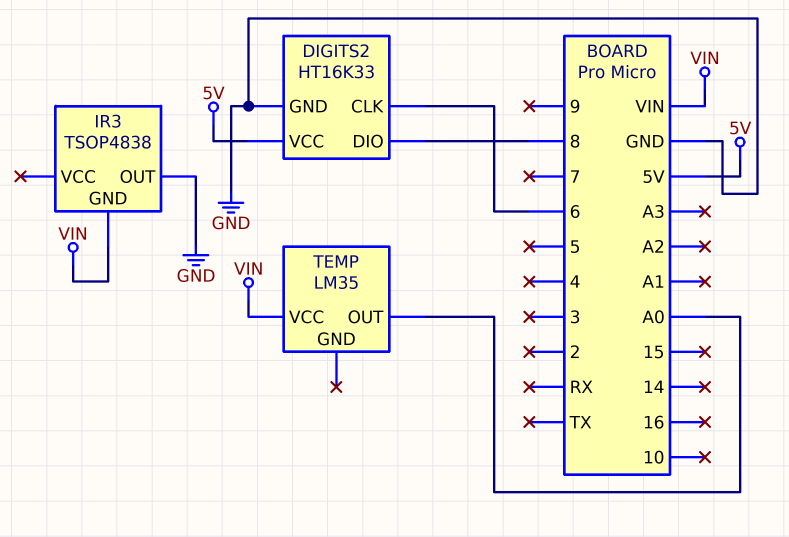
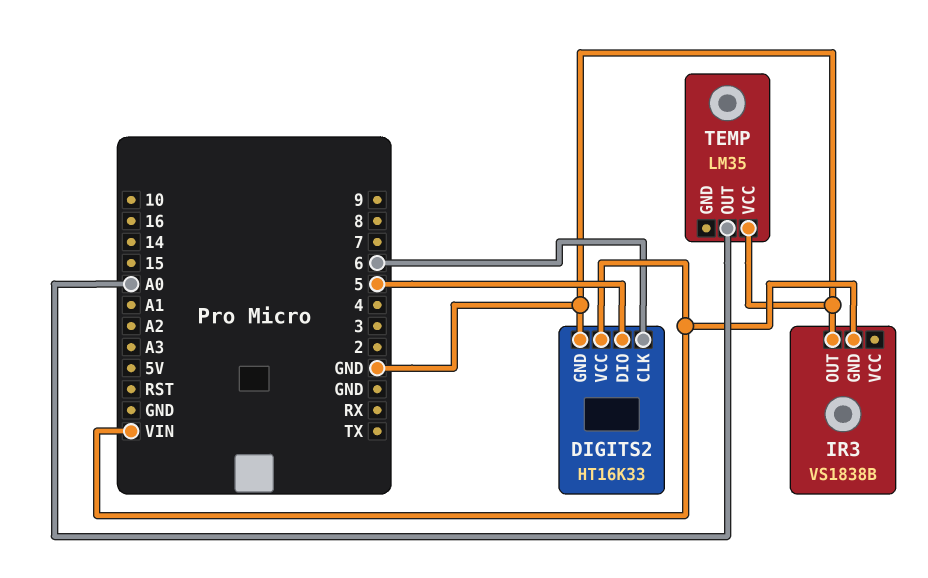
DIGITS2 pin DIO: 8 -> 5
DIGITS2 pin VCC: 5V -> VIN
IR3: TSOP4838 -> VS1838B
TEMP pin VCC: VIN -> GND

